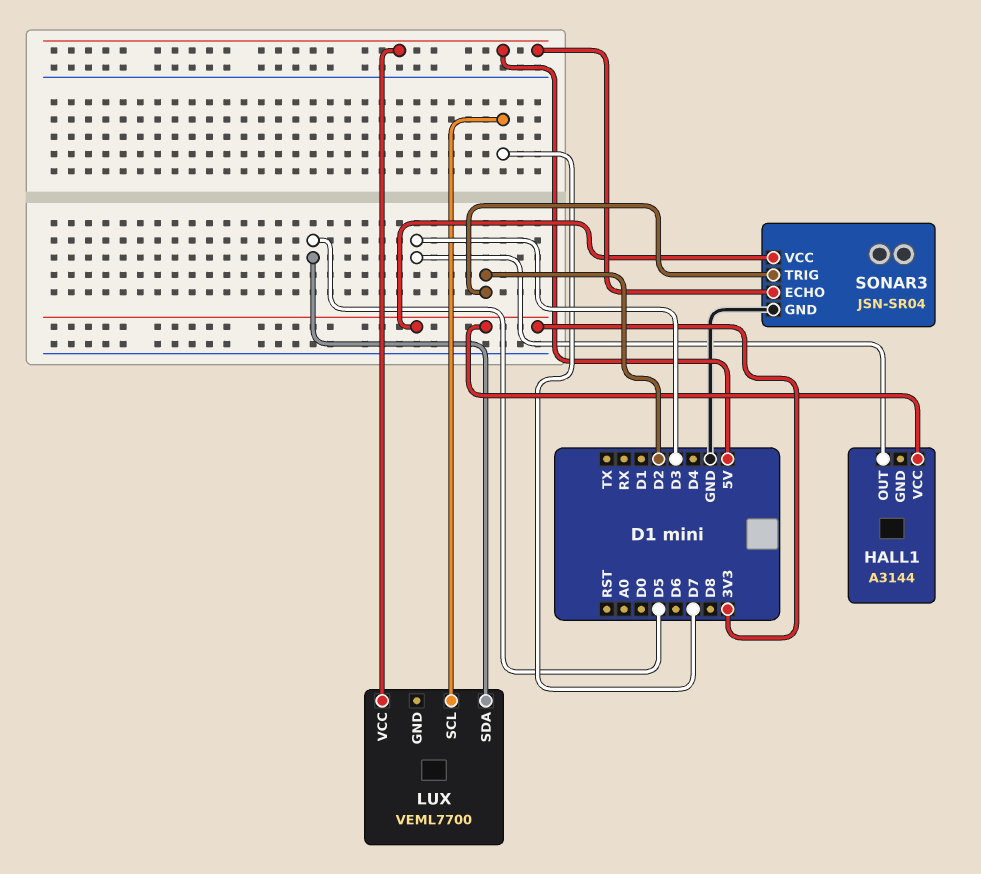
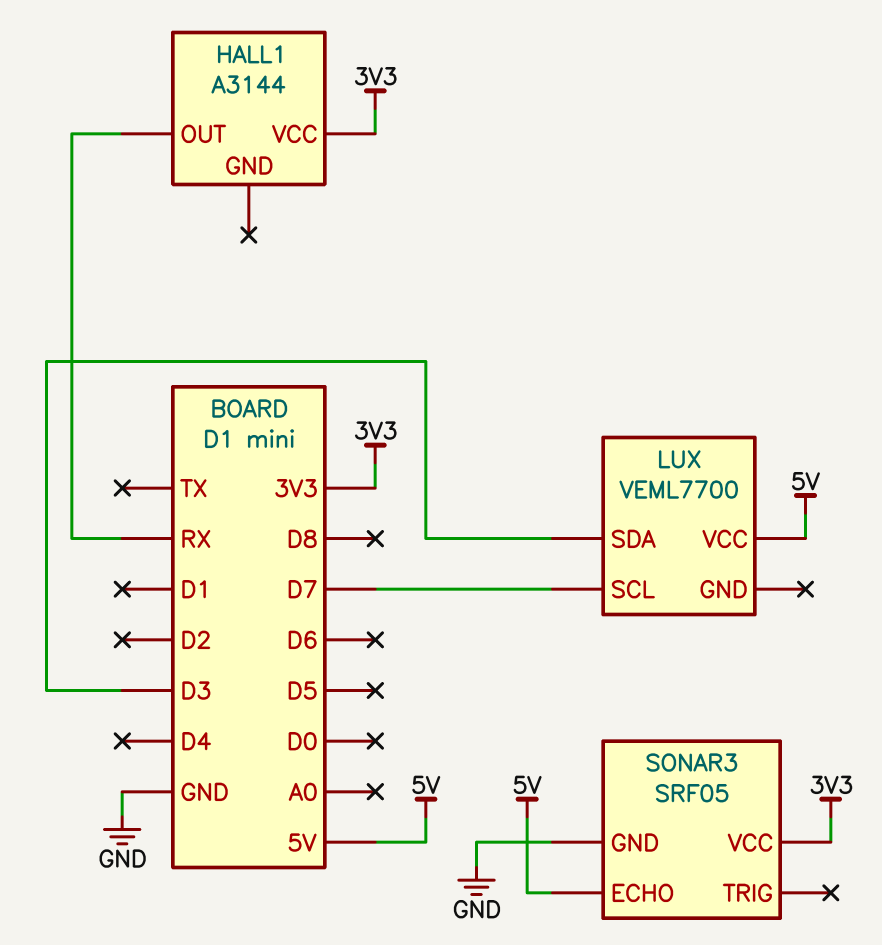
HALL1 pin OUT: D3 -> RX
LUX pin SDA: D5 -> D3
SONAR3: JSN-SR04 -> SRF05
SONAR3 pin TRIG: D2 -> none

